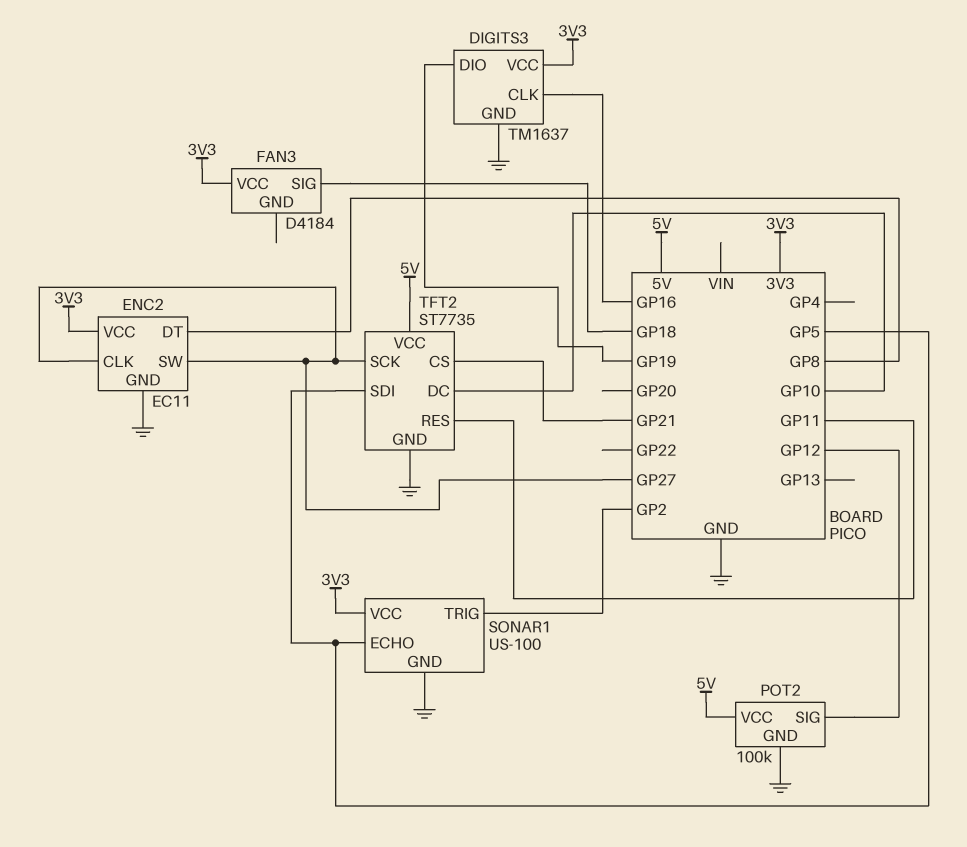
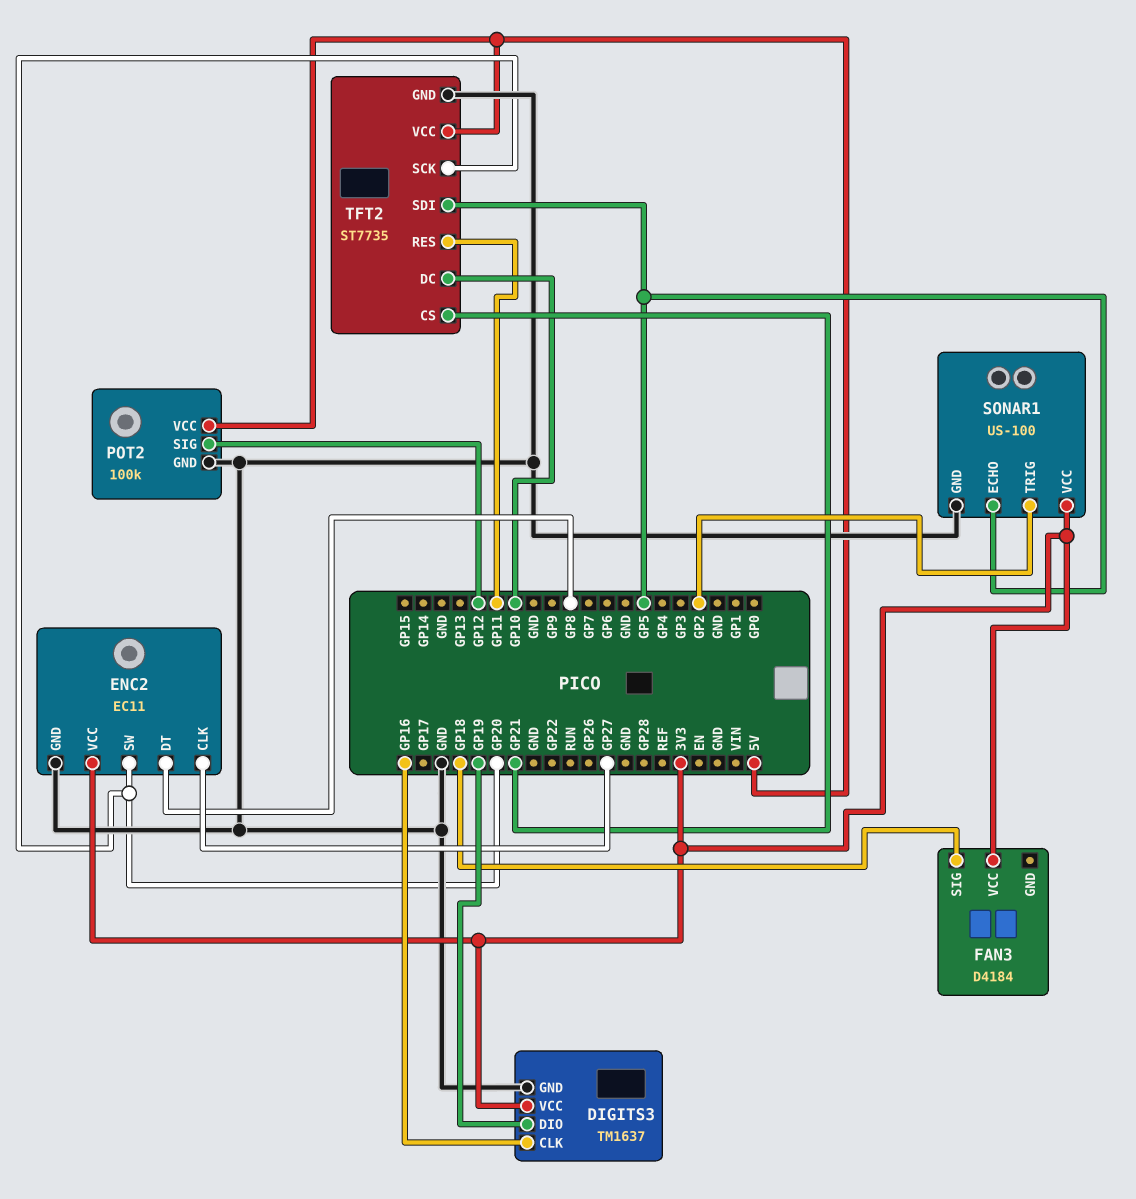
ENC2 pin SW: GP27 -> GP20
TFT2 pin SCK: GP27 -> GP20

